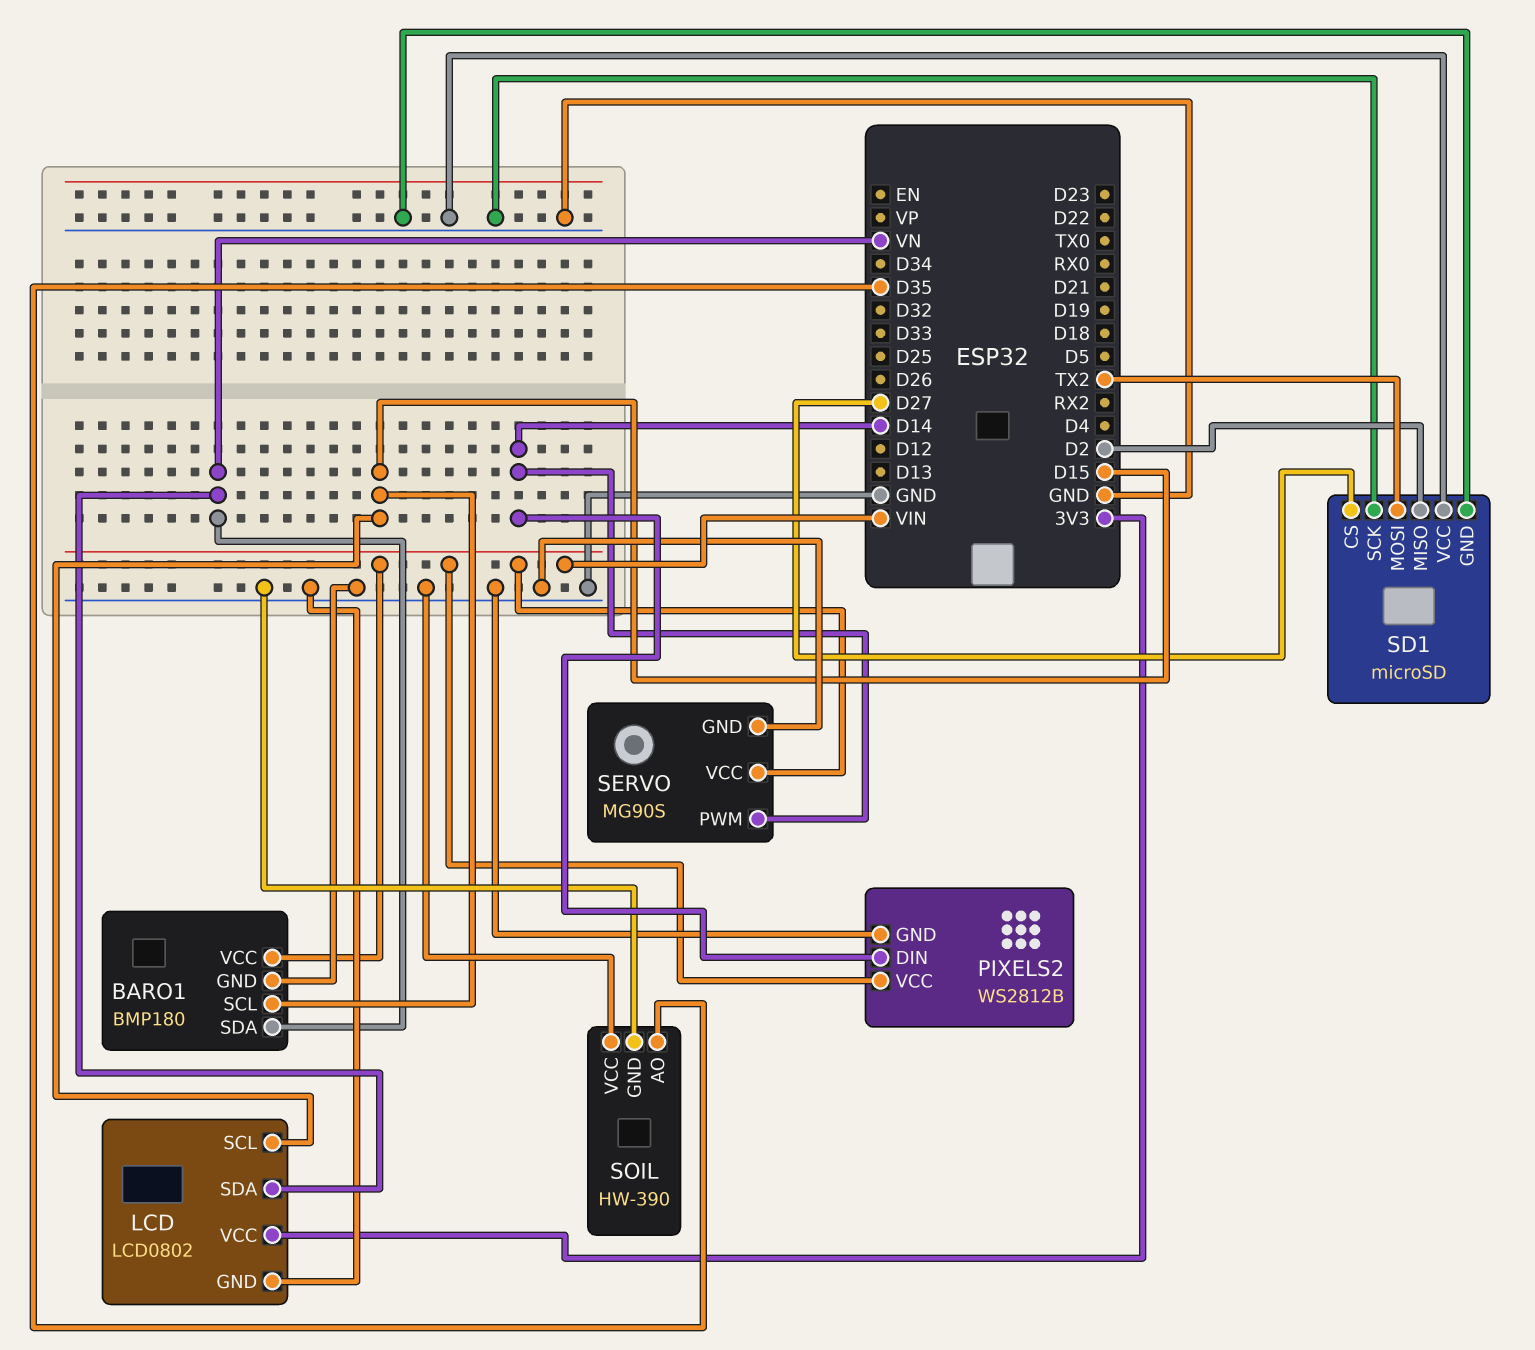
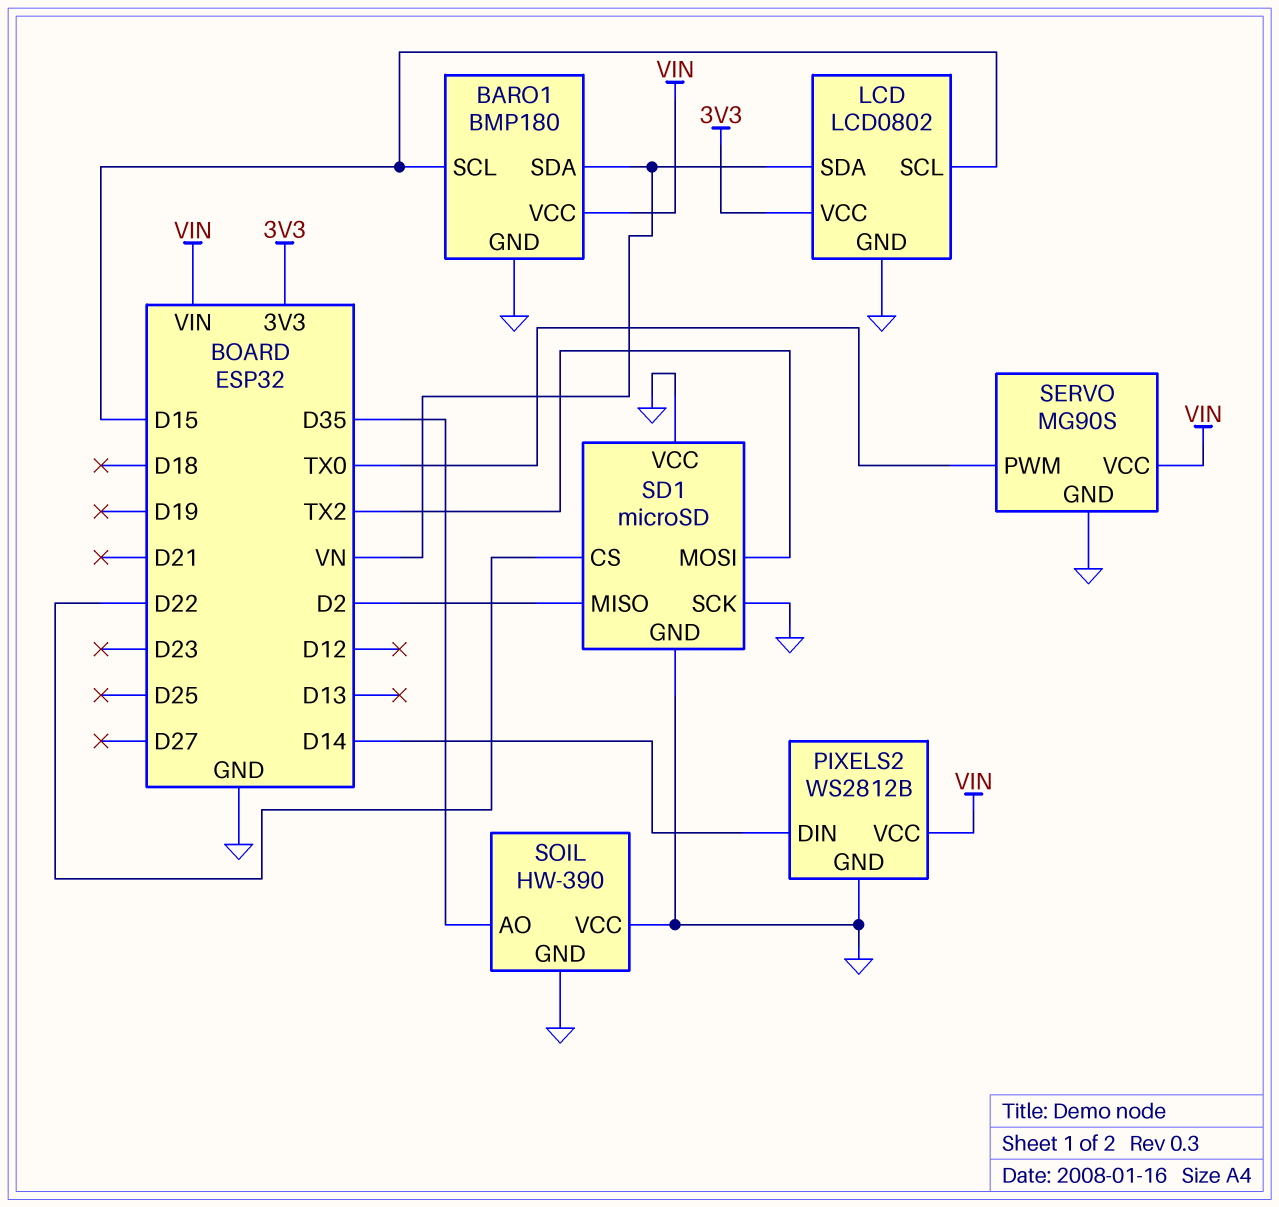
SD1 pin CS: D27 -> D22
SERVO pin PWM: D14 -> TX0

